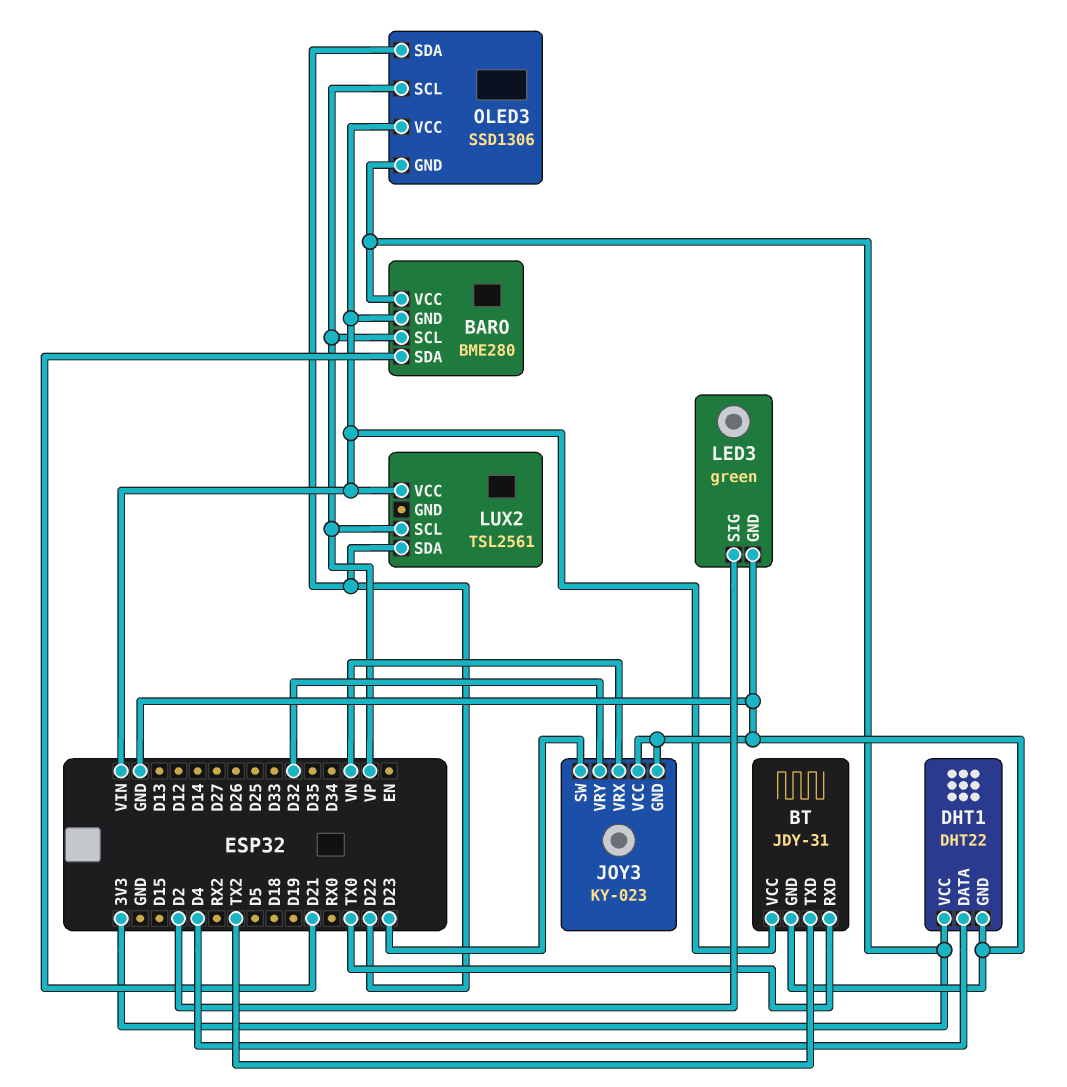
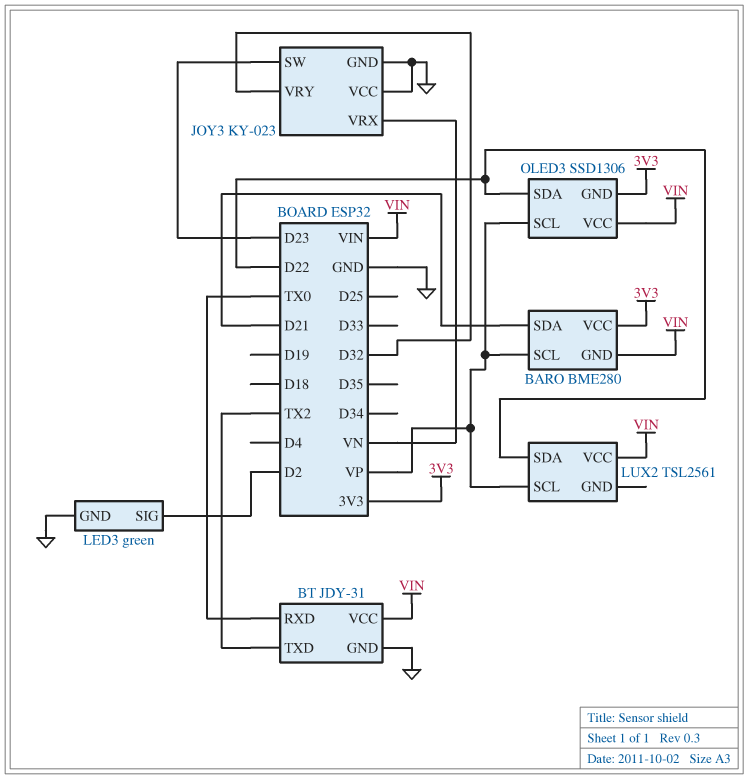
DHT1: DHT22 -> none
DHT1 pin DATA: D4 -> none
DHT1 pin GND: GND -> none
DHT1 pin VCC: 3V3 -> none

